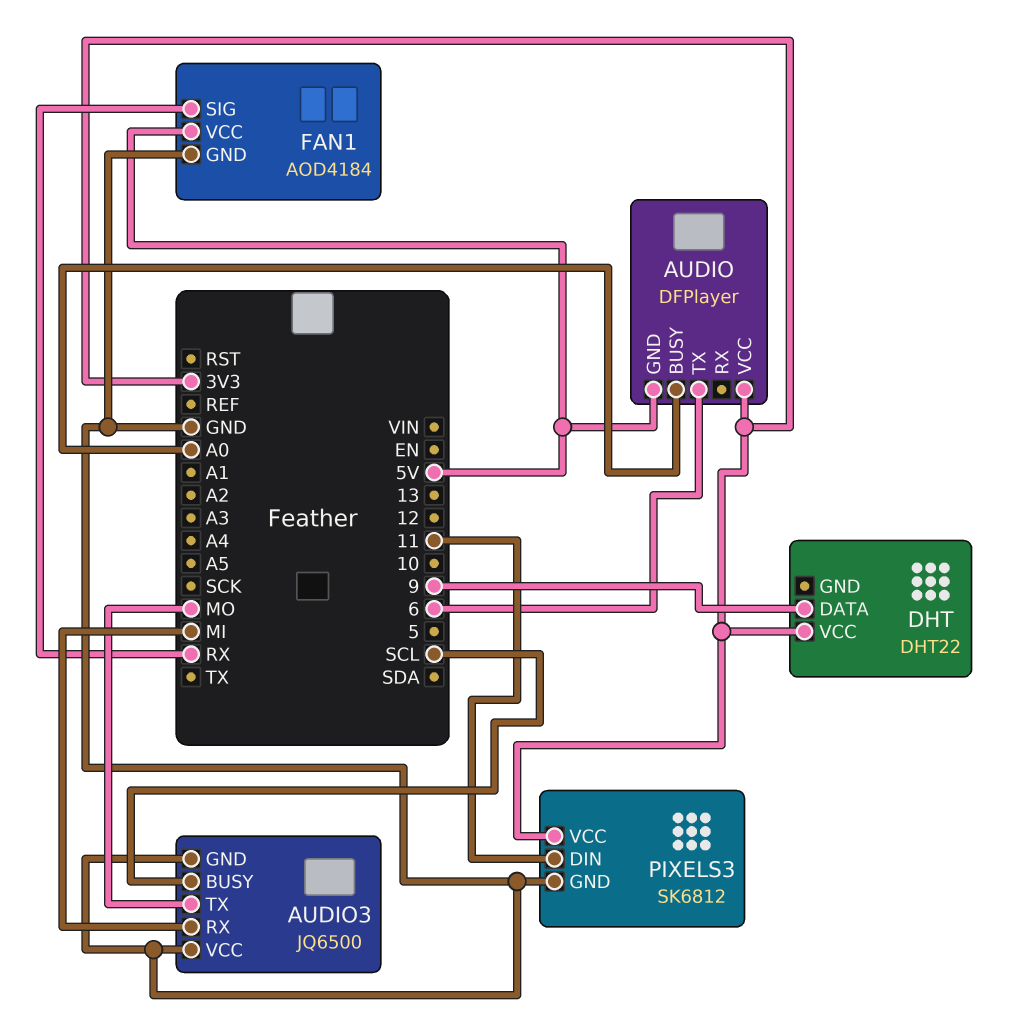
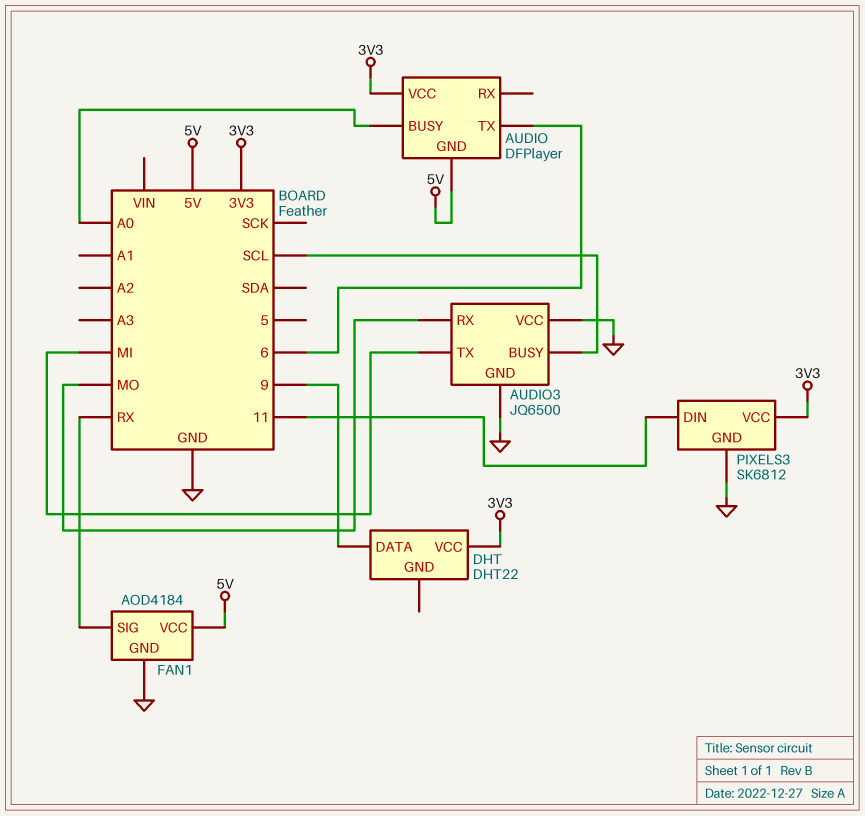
AUDIO3 pin RX: MI -> MO
AUDIO3 pin TX: MO -> MI

